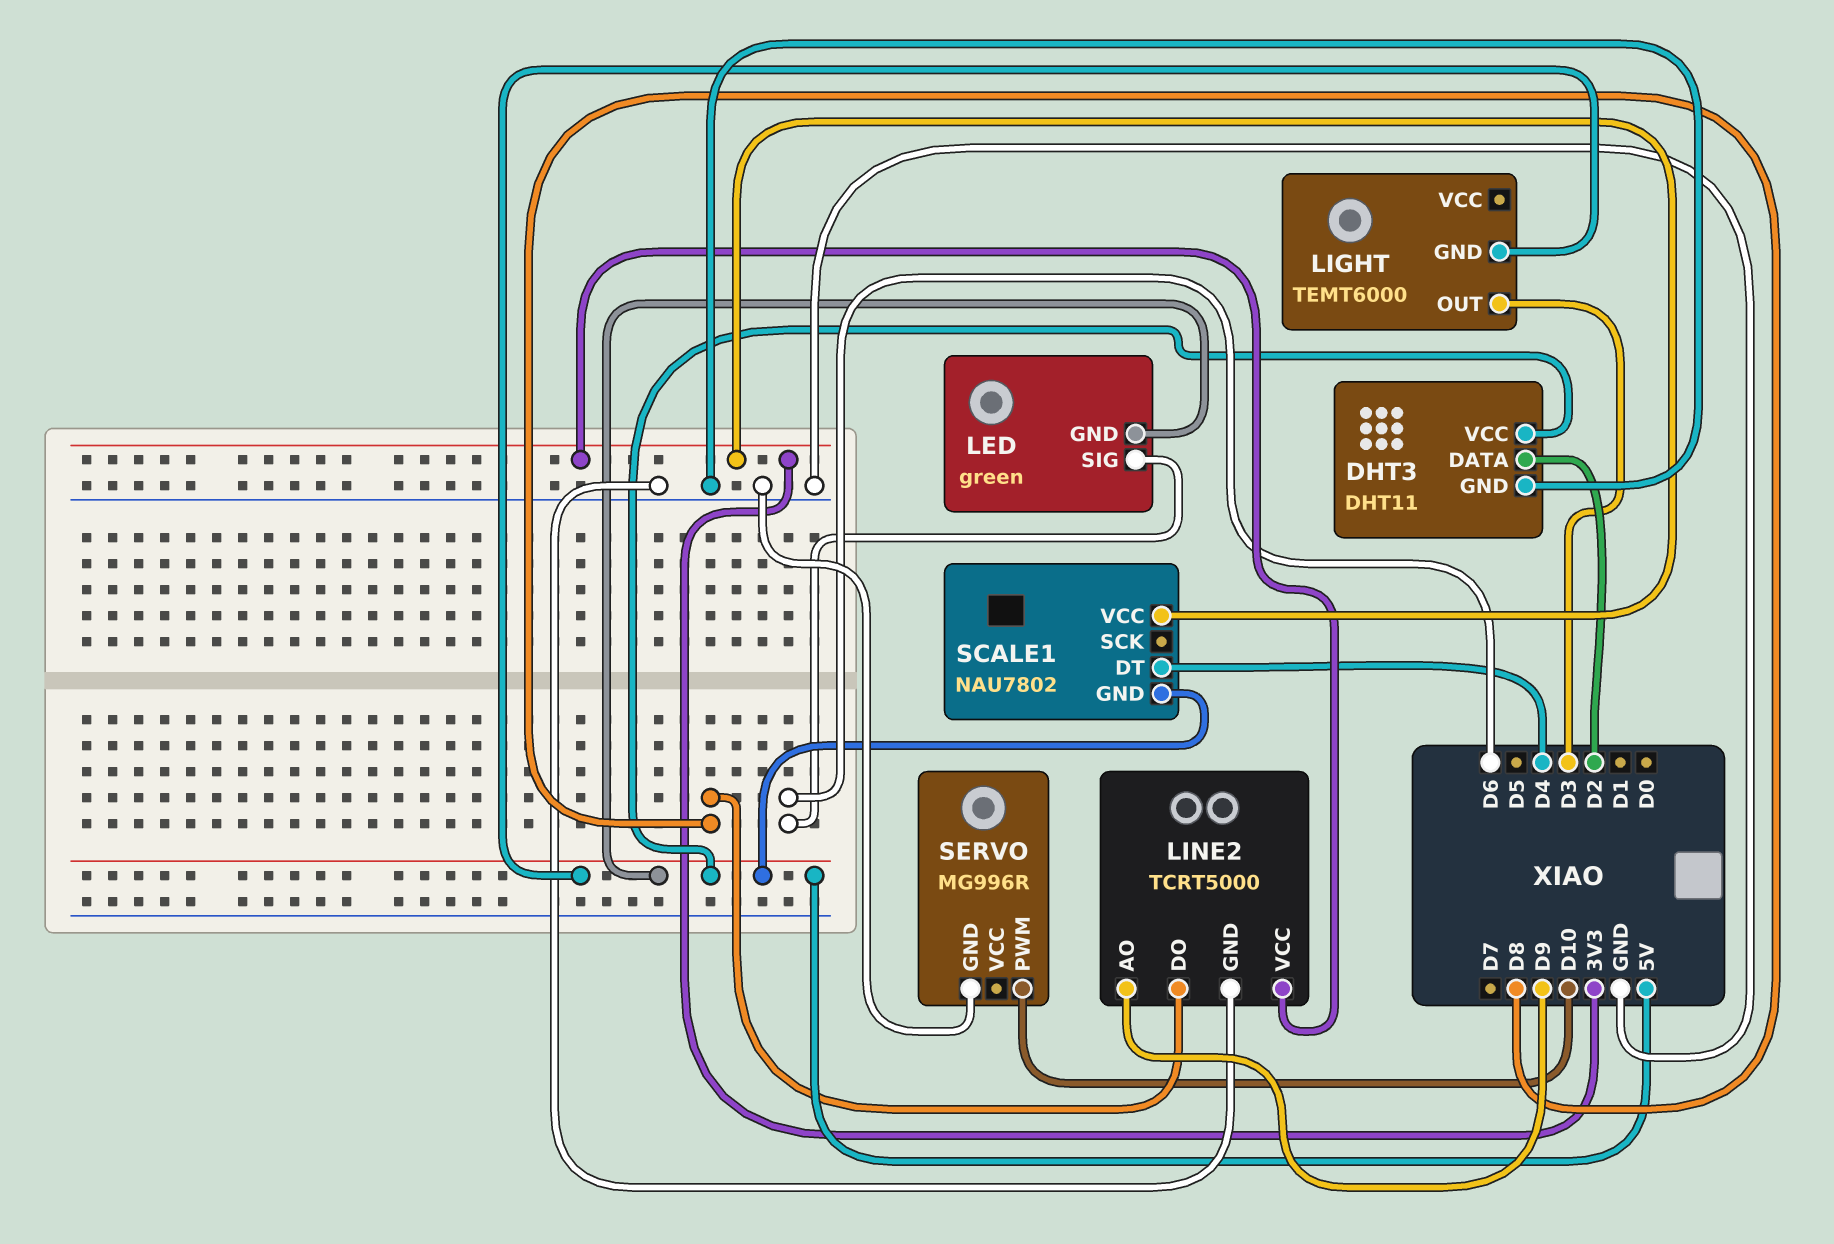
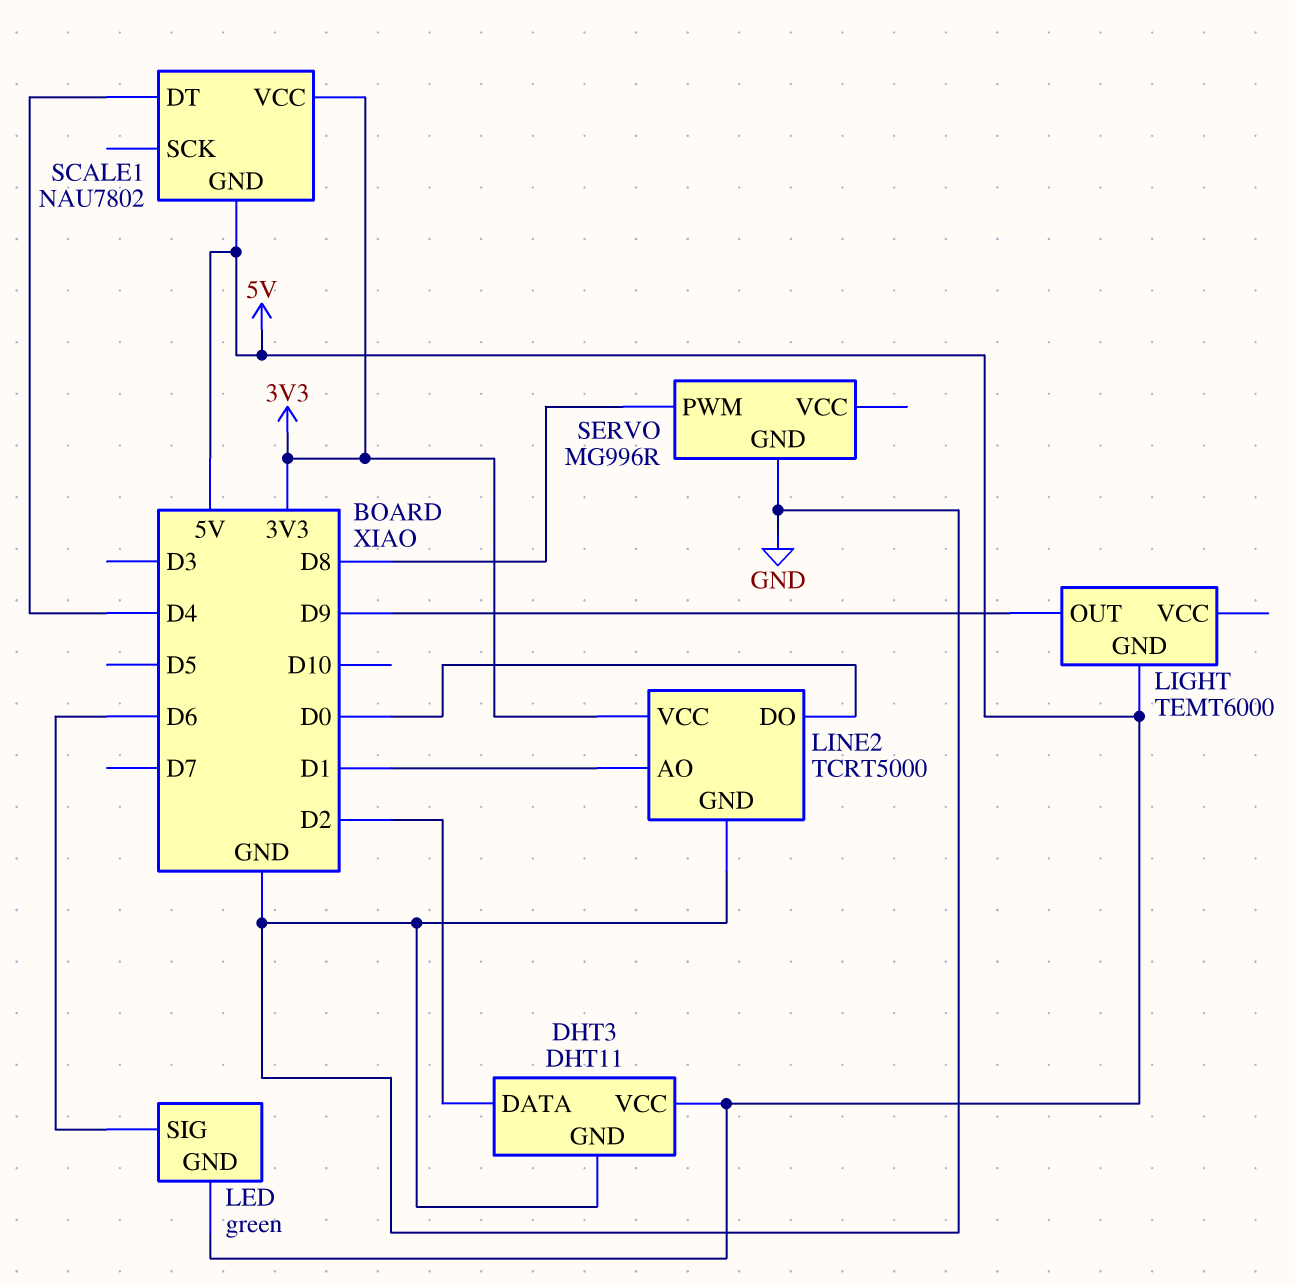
LIGHT pin OUT: D3 -> D9
LINE2 pin AO: D9 -> D1
LINE2 pin DO: D8 -> D0
SERVO pin PWM: D10 -> D8

